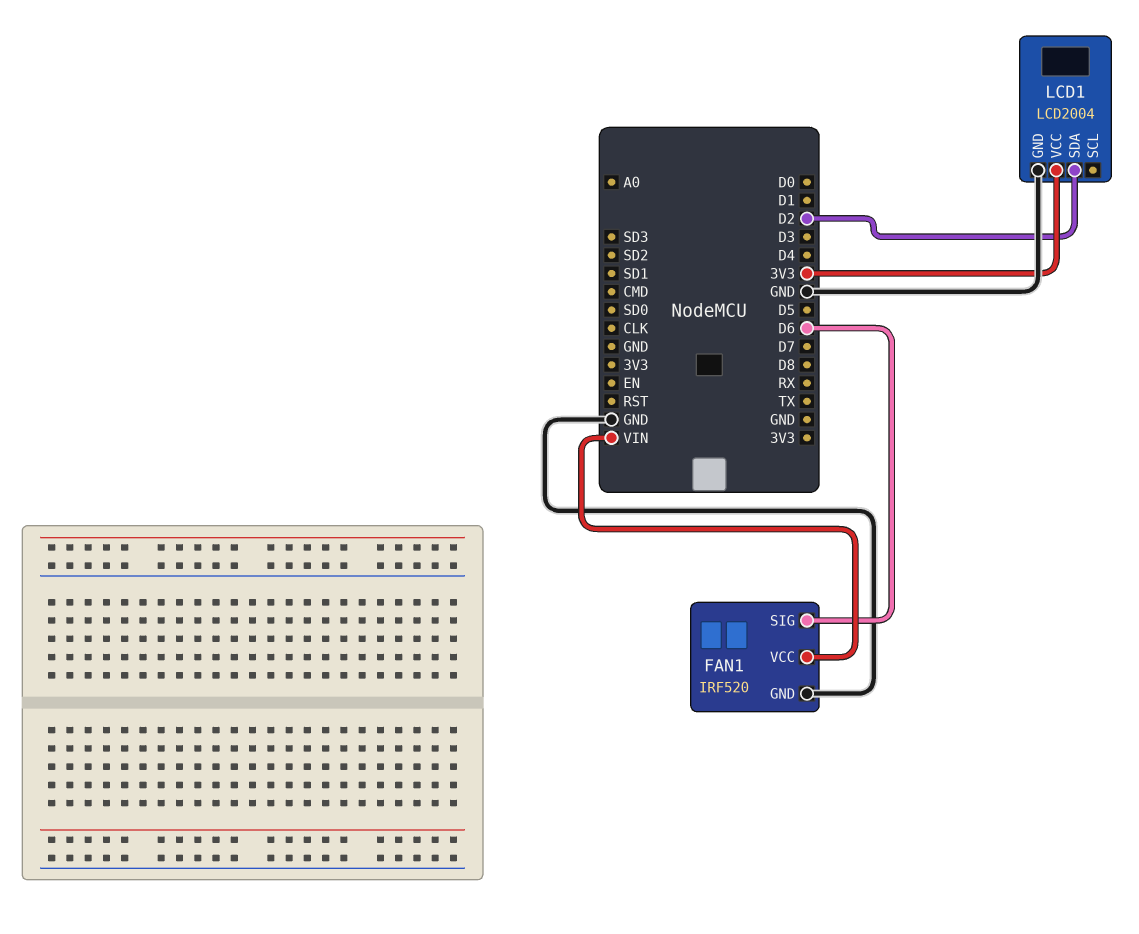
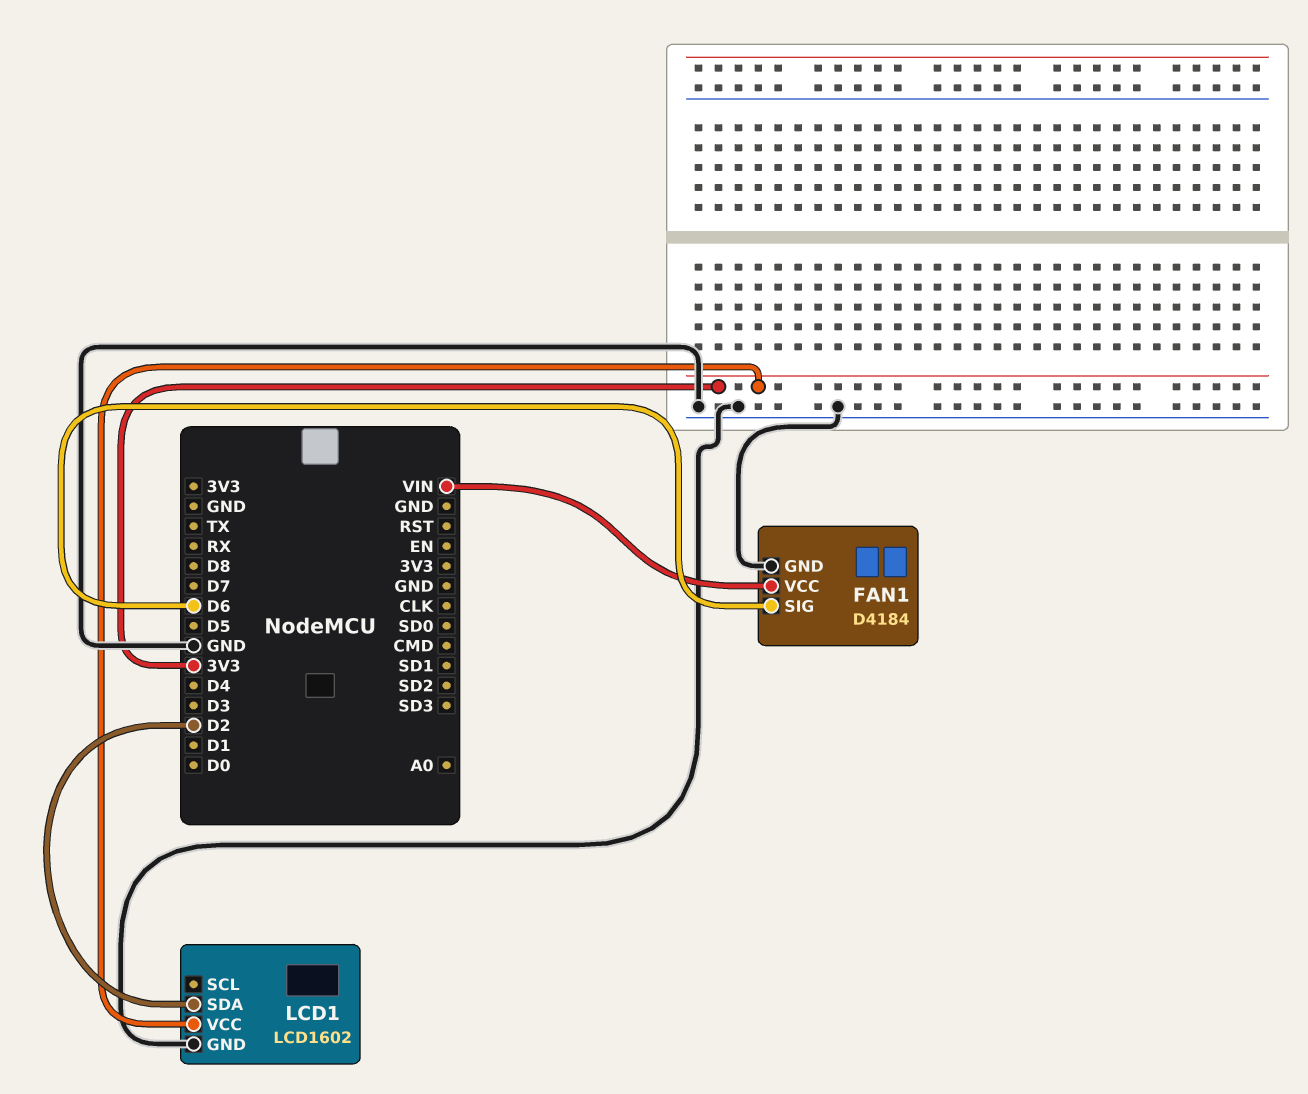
FAN1: IRF520 -> D4184
LCD1: LCD2004 -> LCD1602

